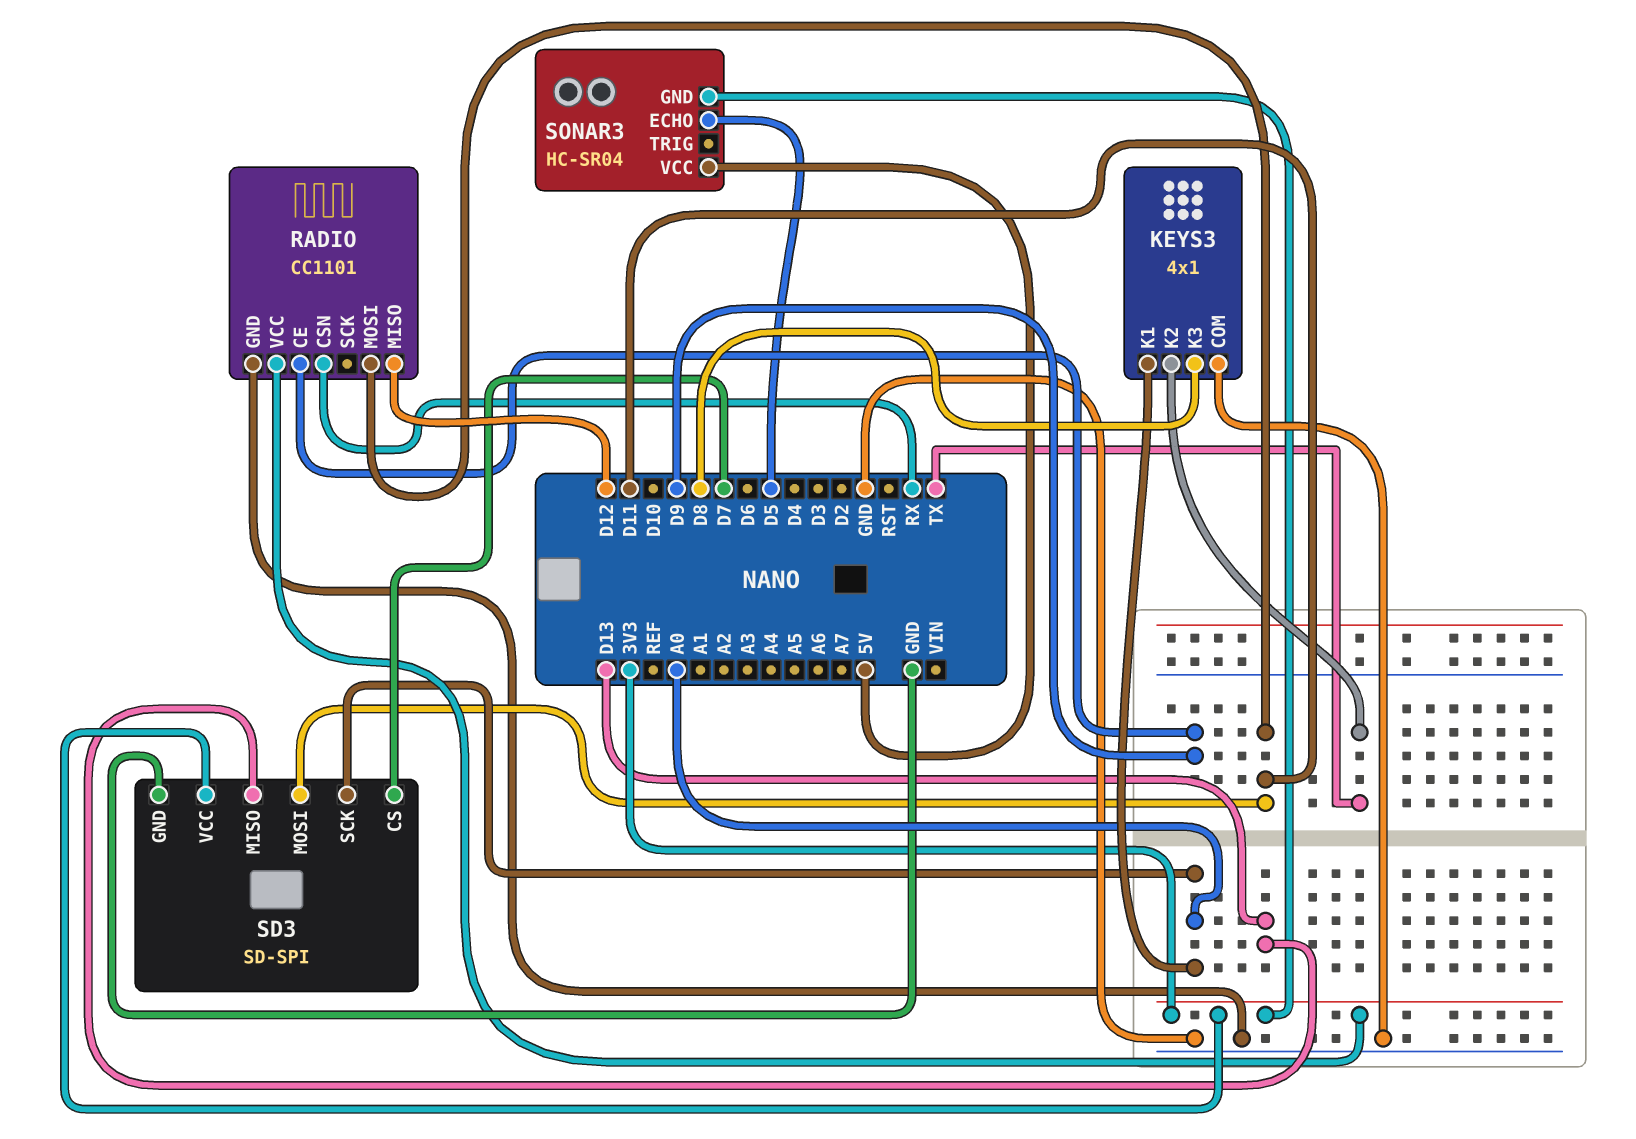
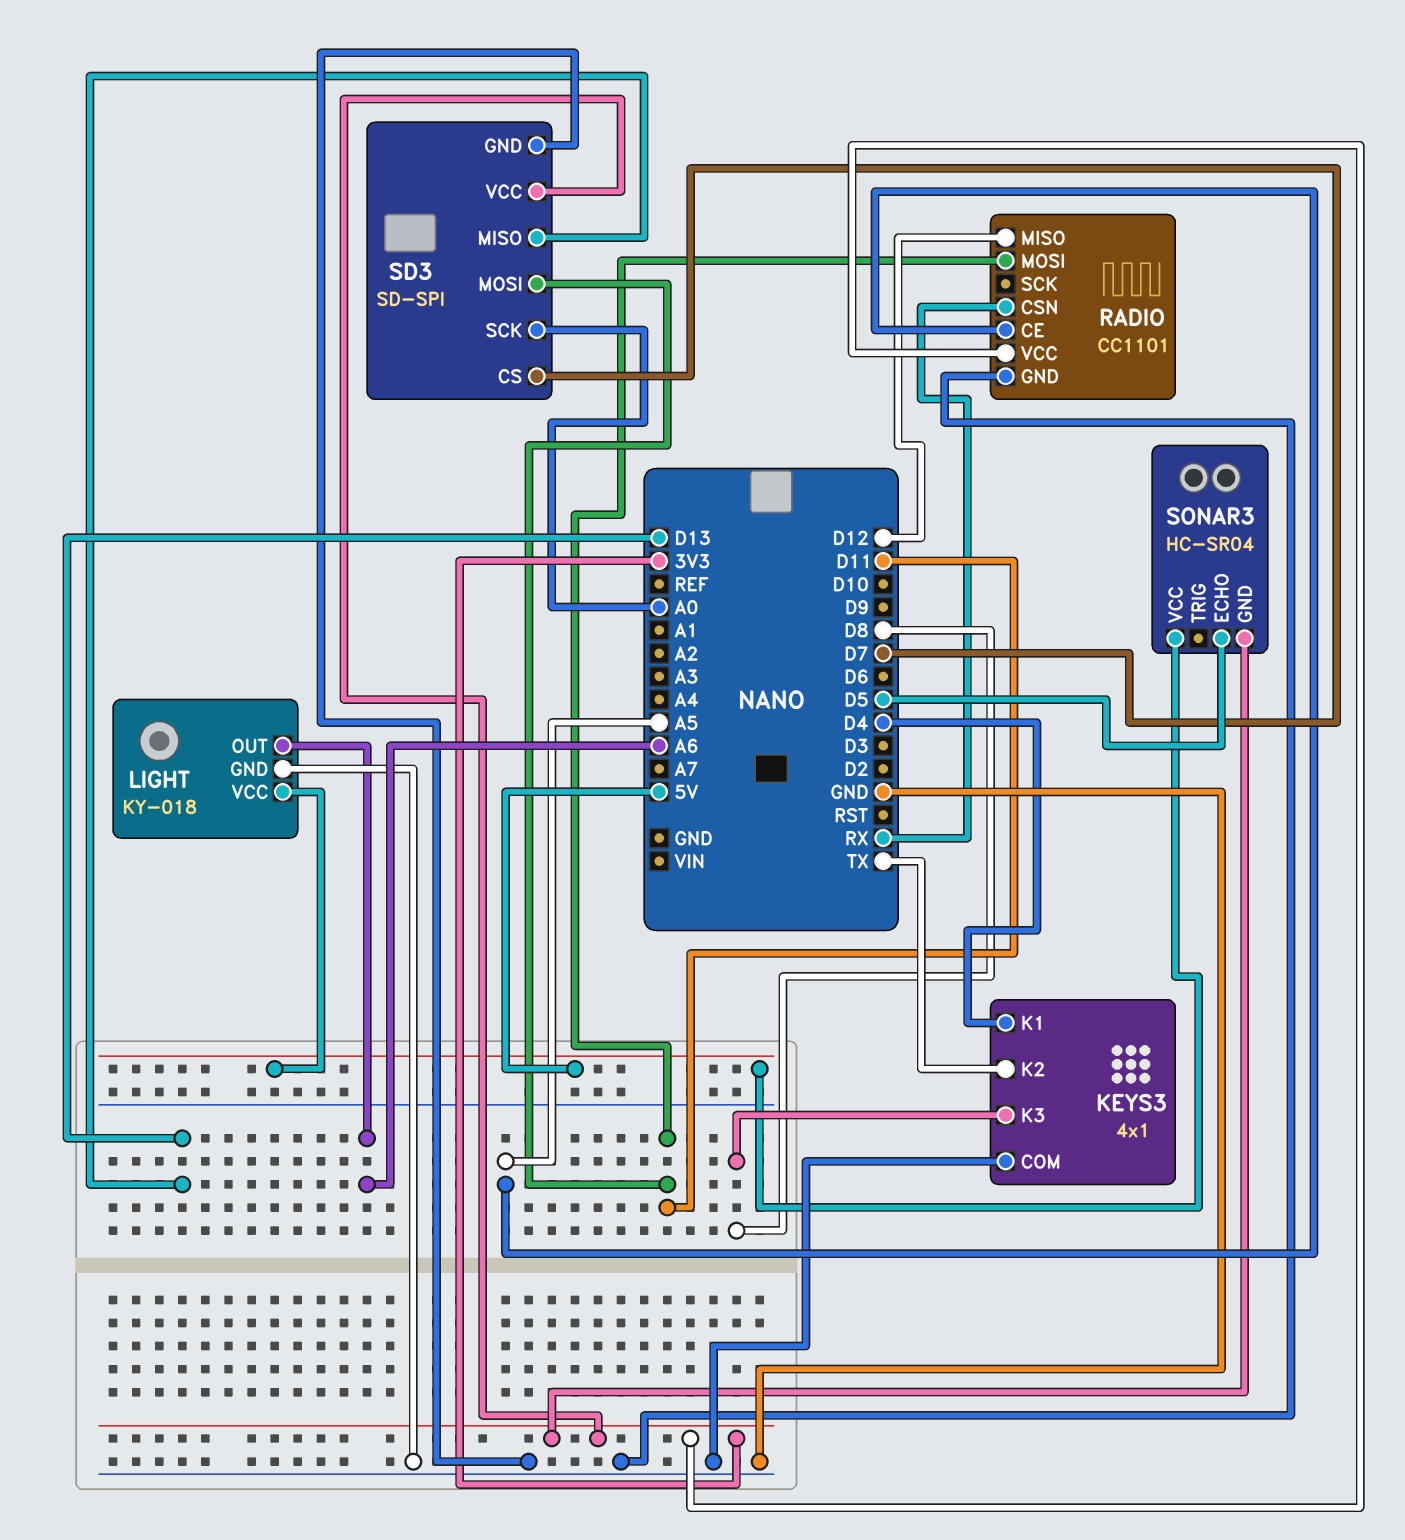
KEYS3 pin K1: A0 -> D4
LIGHT: none -> KY-018
LIGHT pin GND: none -> GND
LIGHT pin OUT: none -> A6
LIGHT pin VCC: none -> 5V
RADIO pin CE: D9 -> A5

